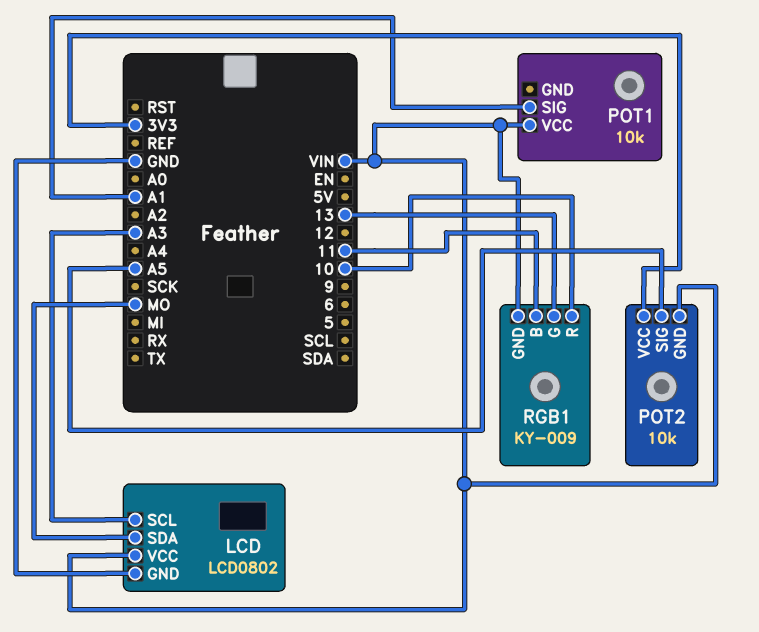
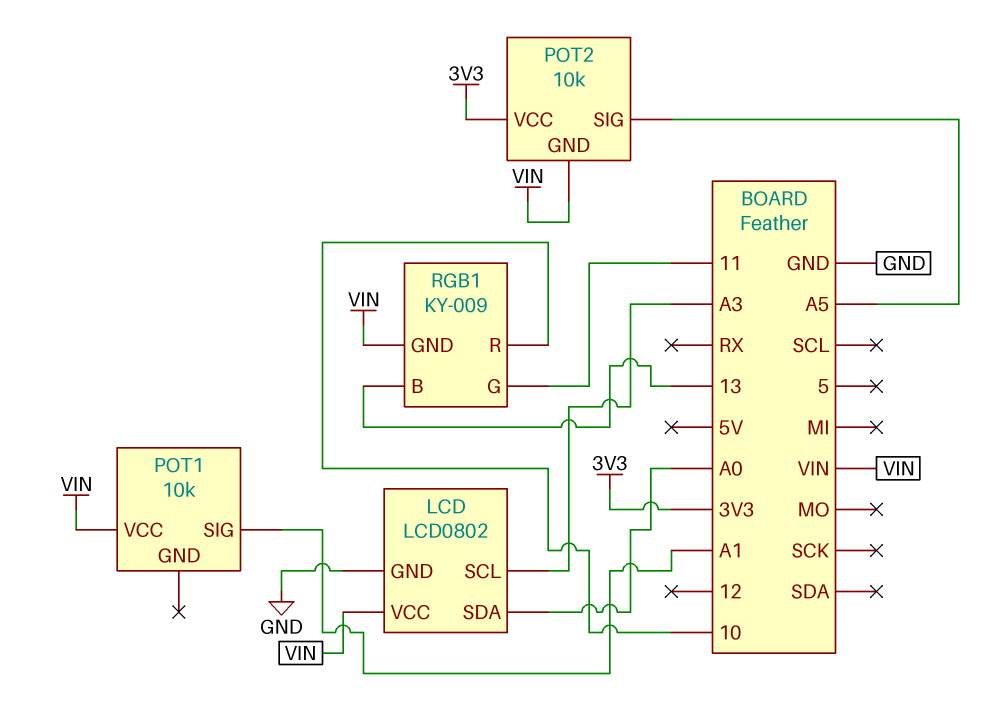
LCD pin SDA: MO -> A0
RGB1 pin B: 11 -> 13
RGB1 pin G: 13 -> 11

